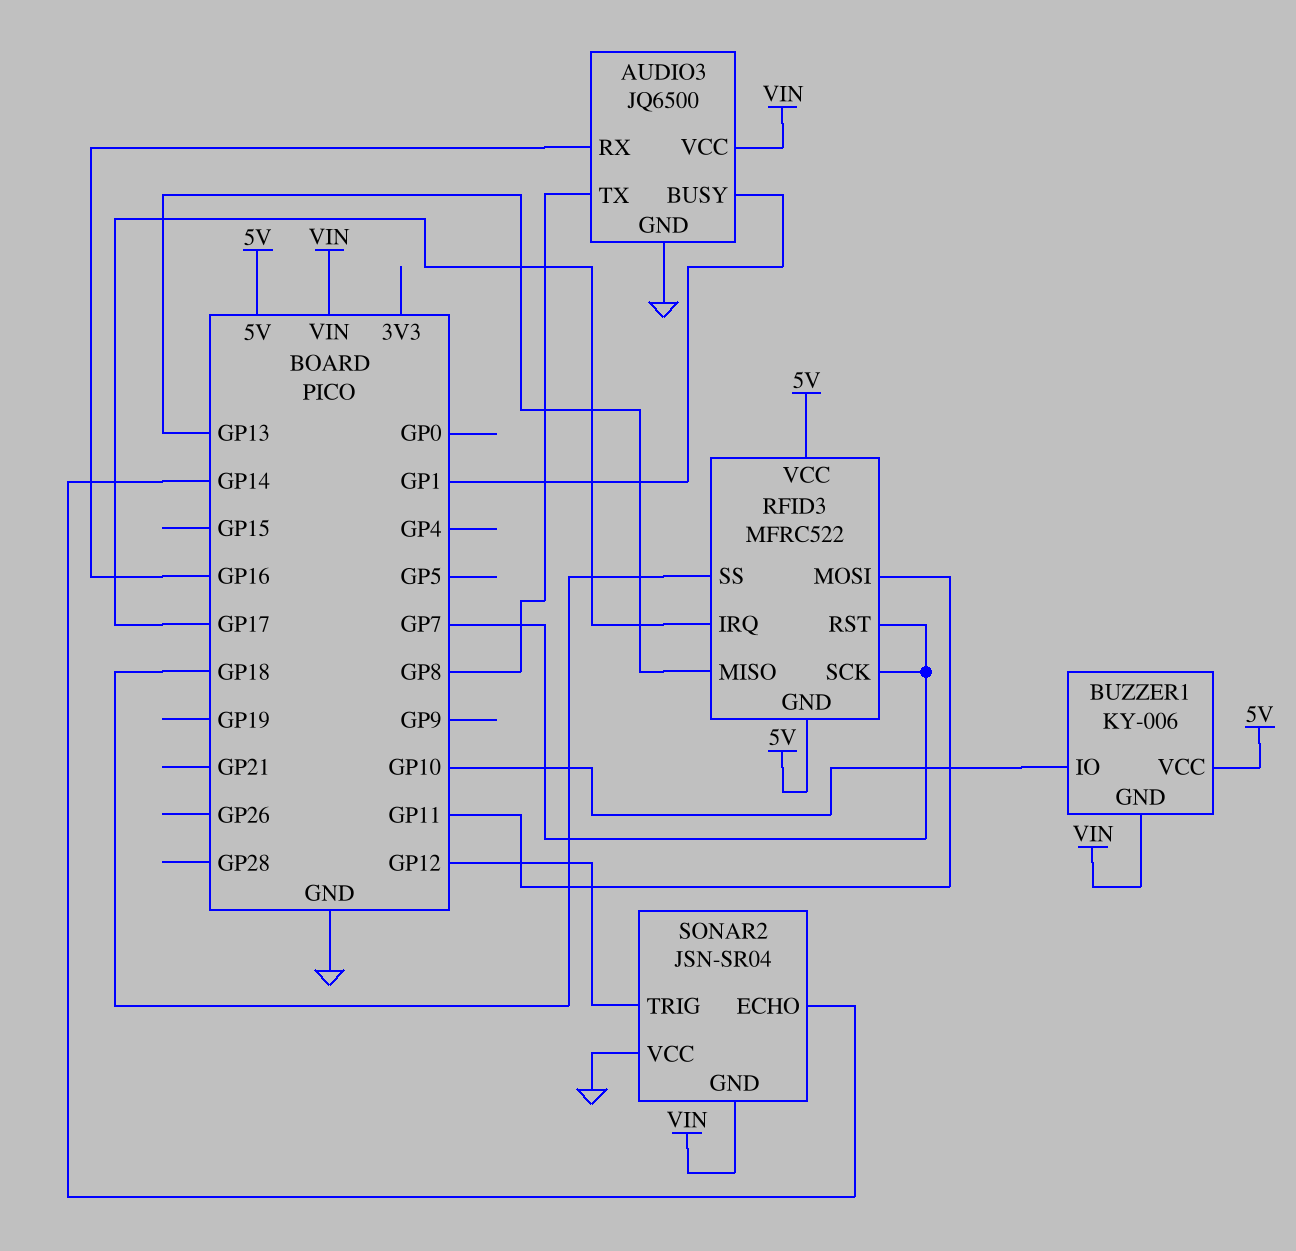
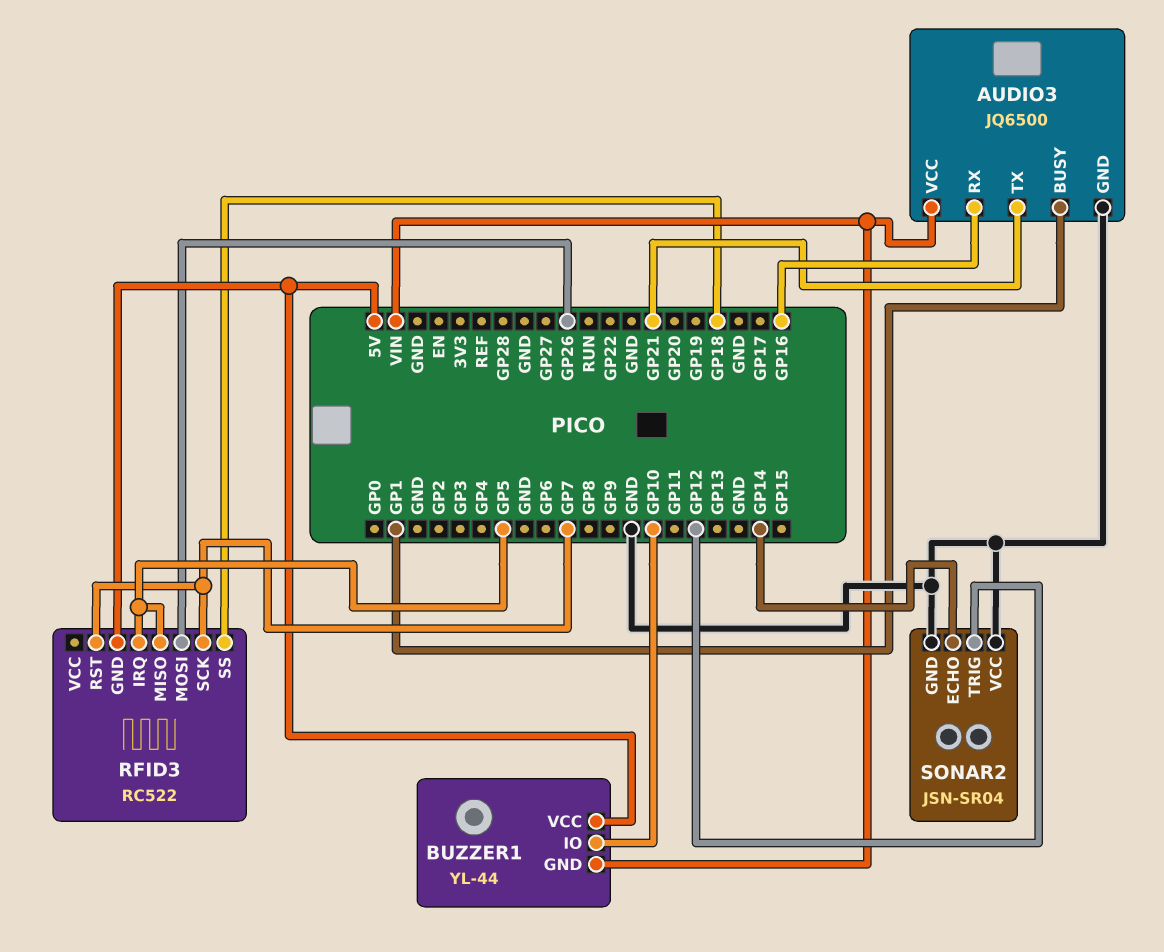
AUDIO3 pin TX: GP8 -> GP21
BUZZER1: KY-006 -> YL-44
RFID3: MFRC522 -> RC522
RFID3 pin IRQ: GP17 -> GP5
RFID3 pin MISO: GP13 -> GP5
RFID3 pin MOSI: GP11 -> GP26
RFID3 pin VCC: 5V -> none
SONAR2 pin GND: VIN -> GND

